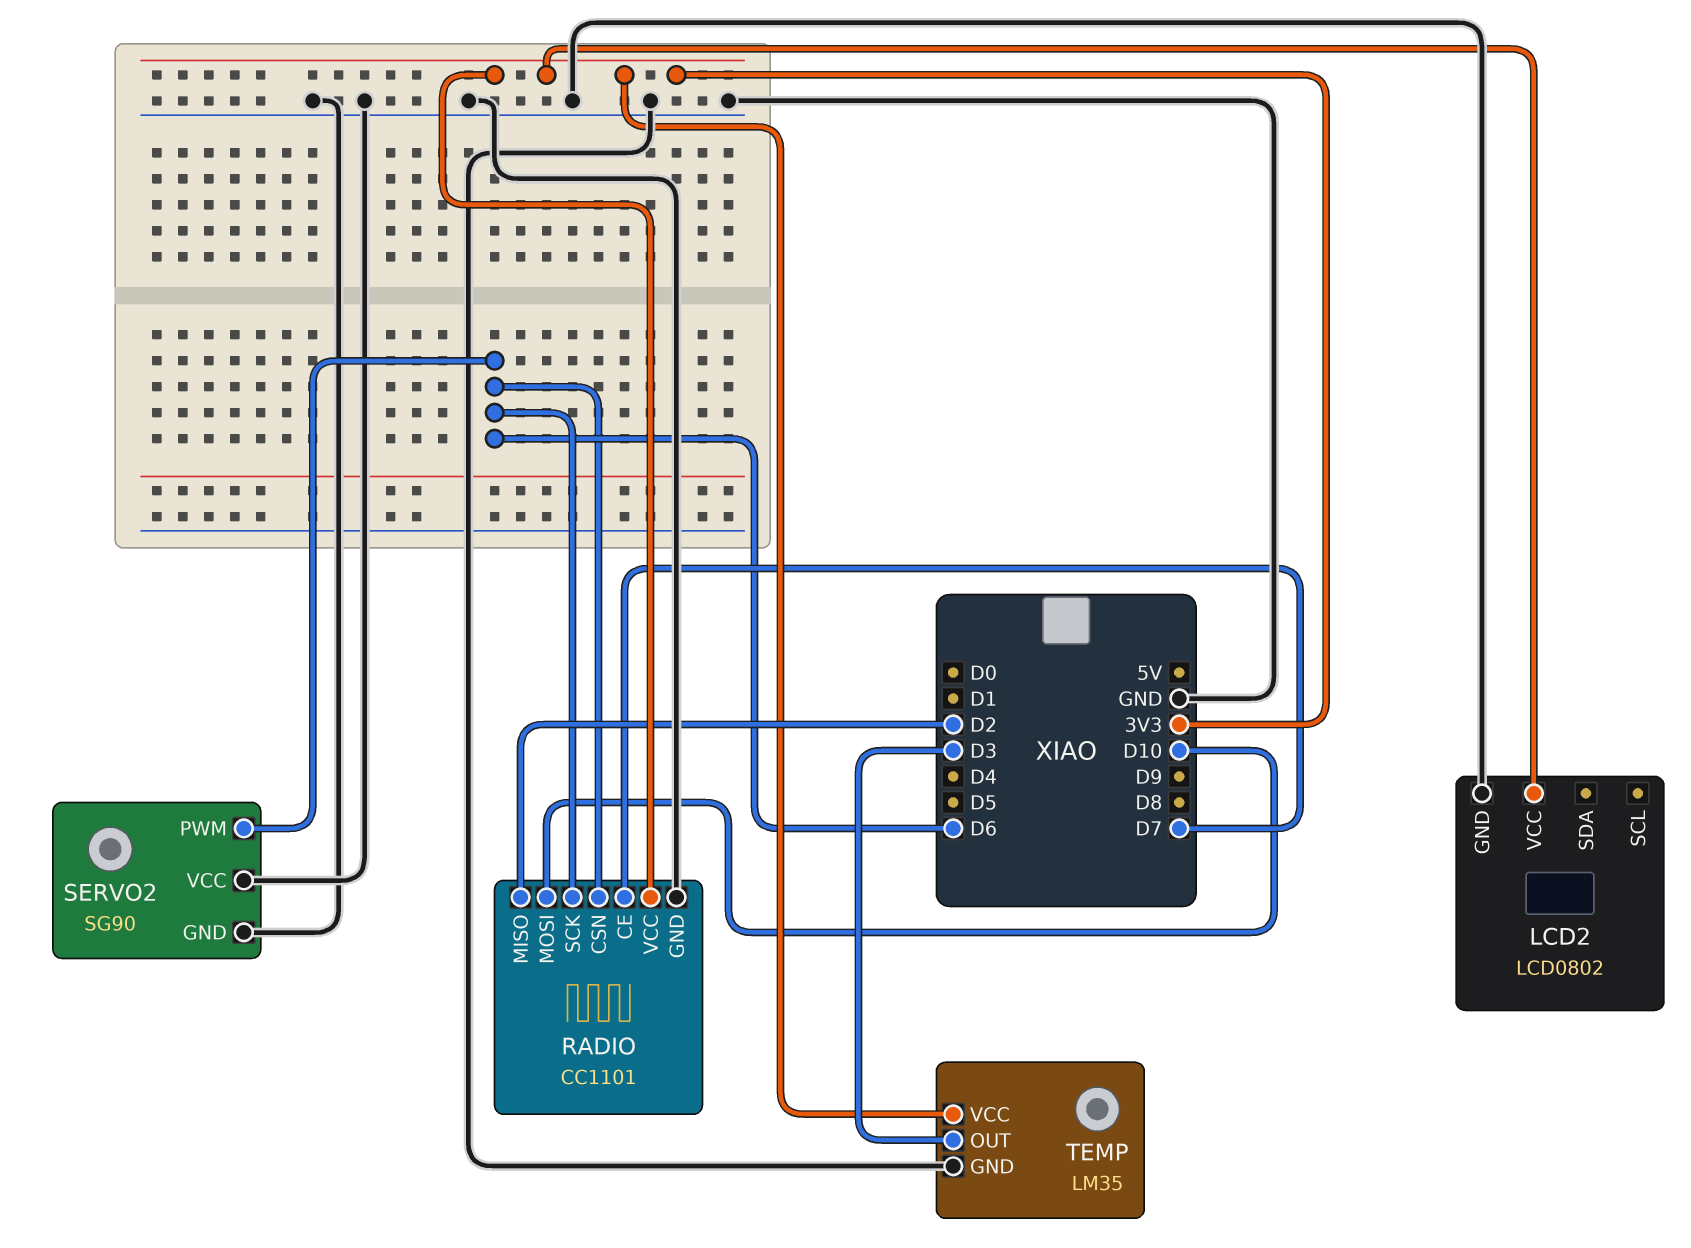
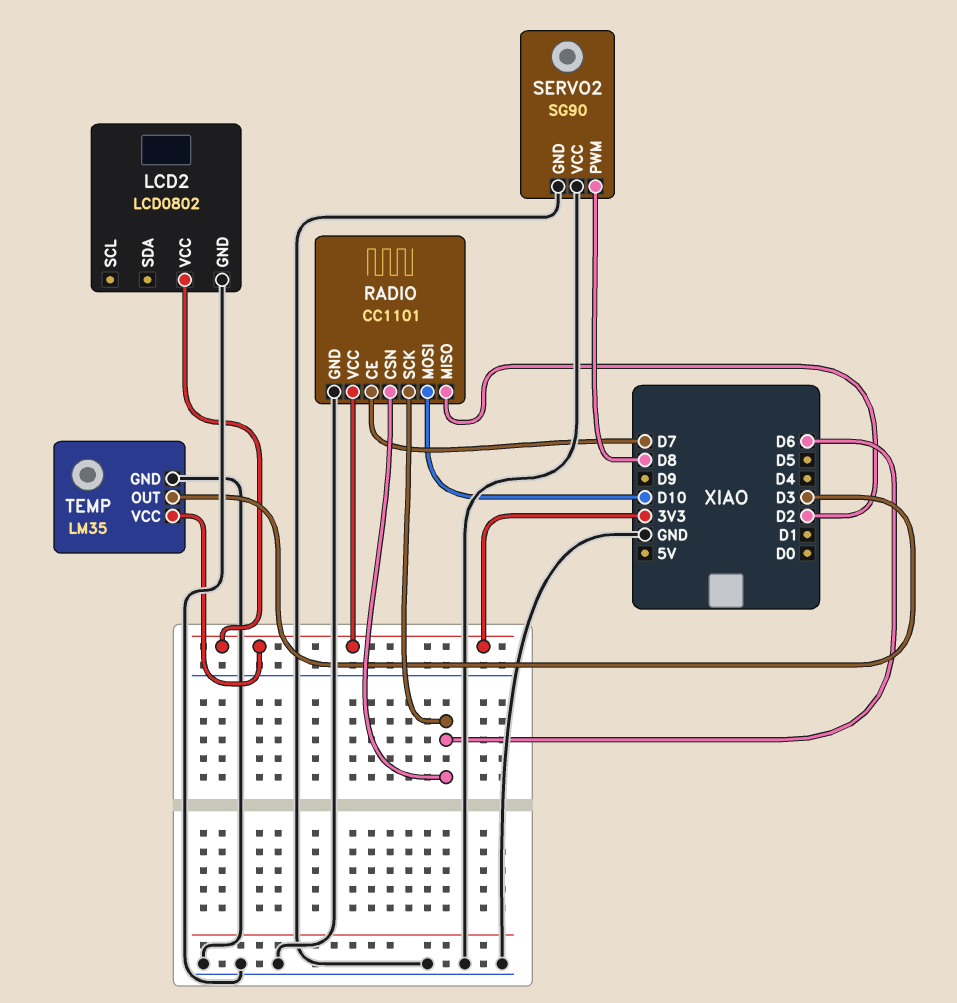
SERVO2 pin PWM: D6 -> D8

